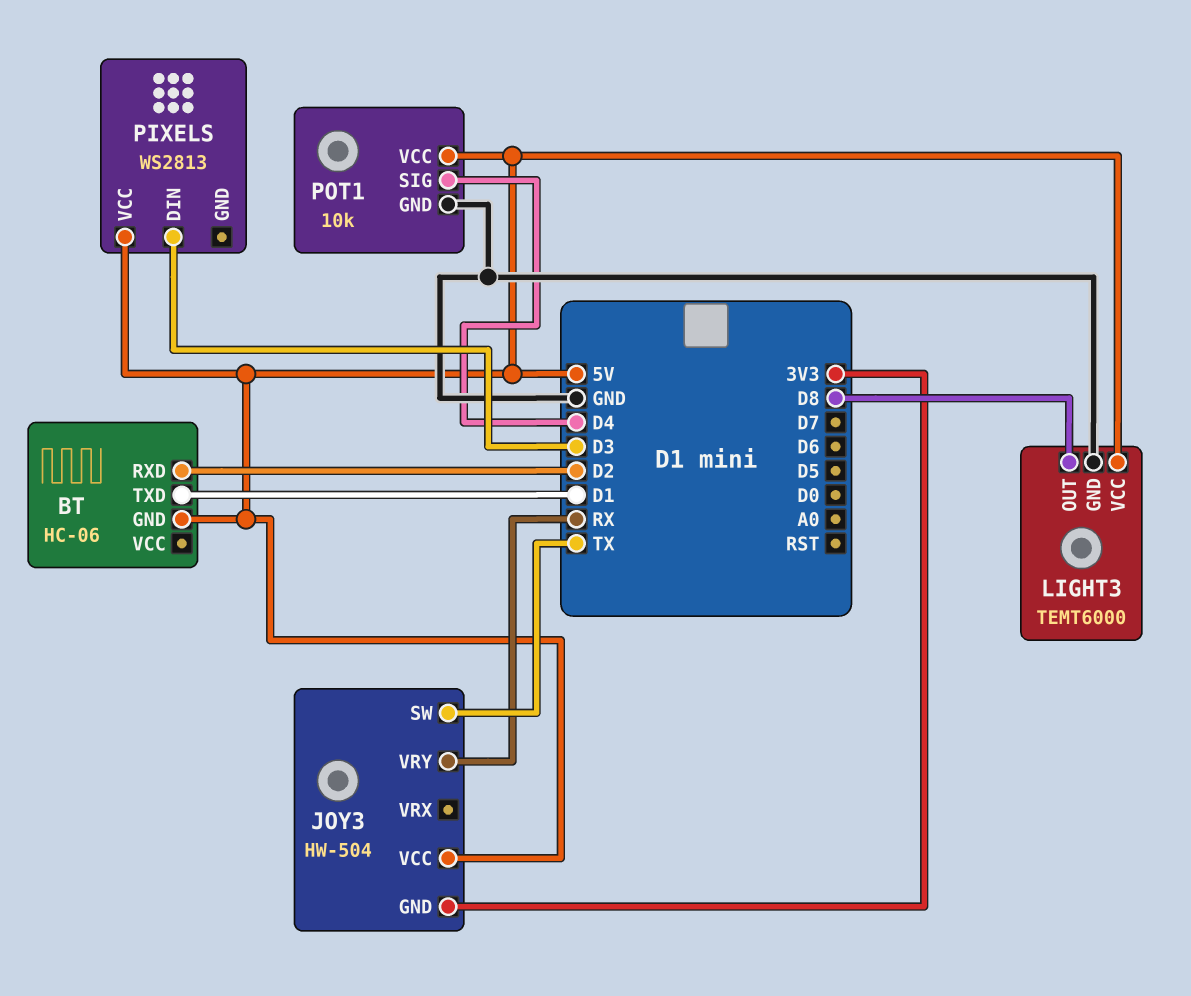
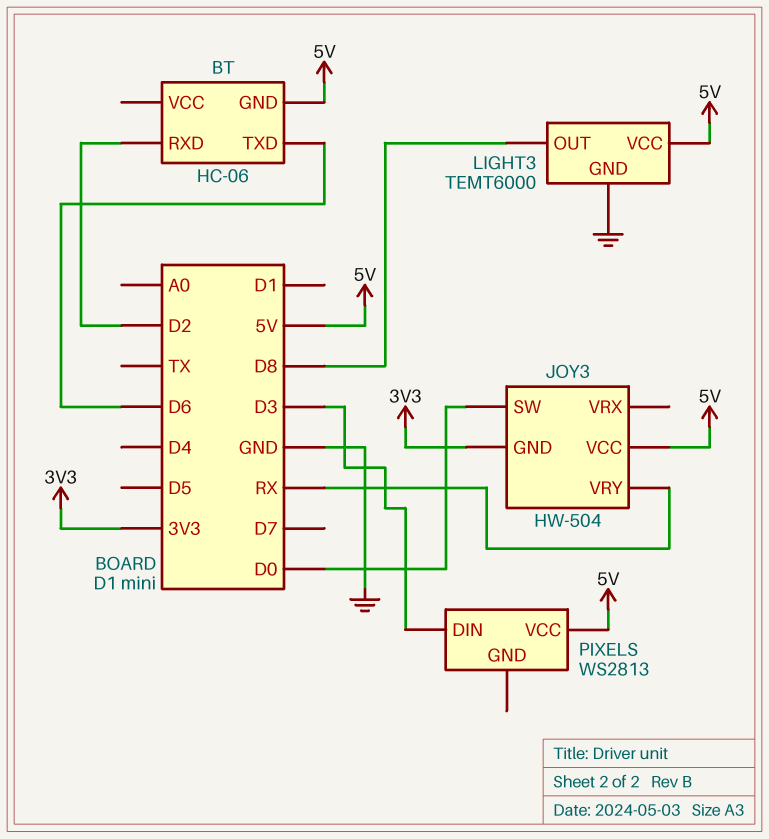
BT pin TXD: D1 -> D6
JOY3 pin SW: TX -> D0
POT1: 10k -> none
POT1 pin GND: GND -> none
POT1 pin SIG: D4 -> none
POT1 pin VCC: 5V -> none

